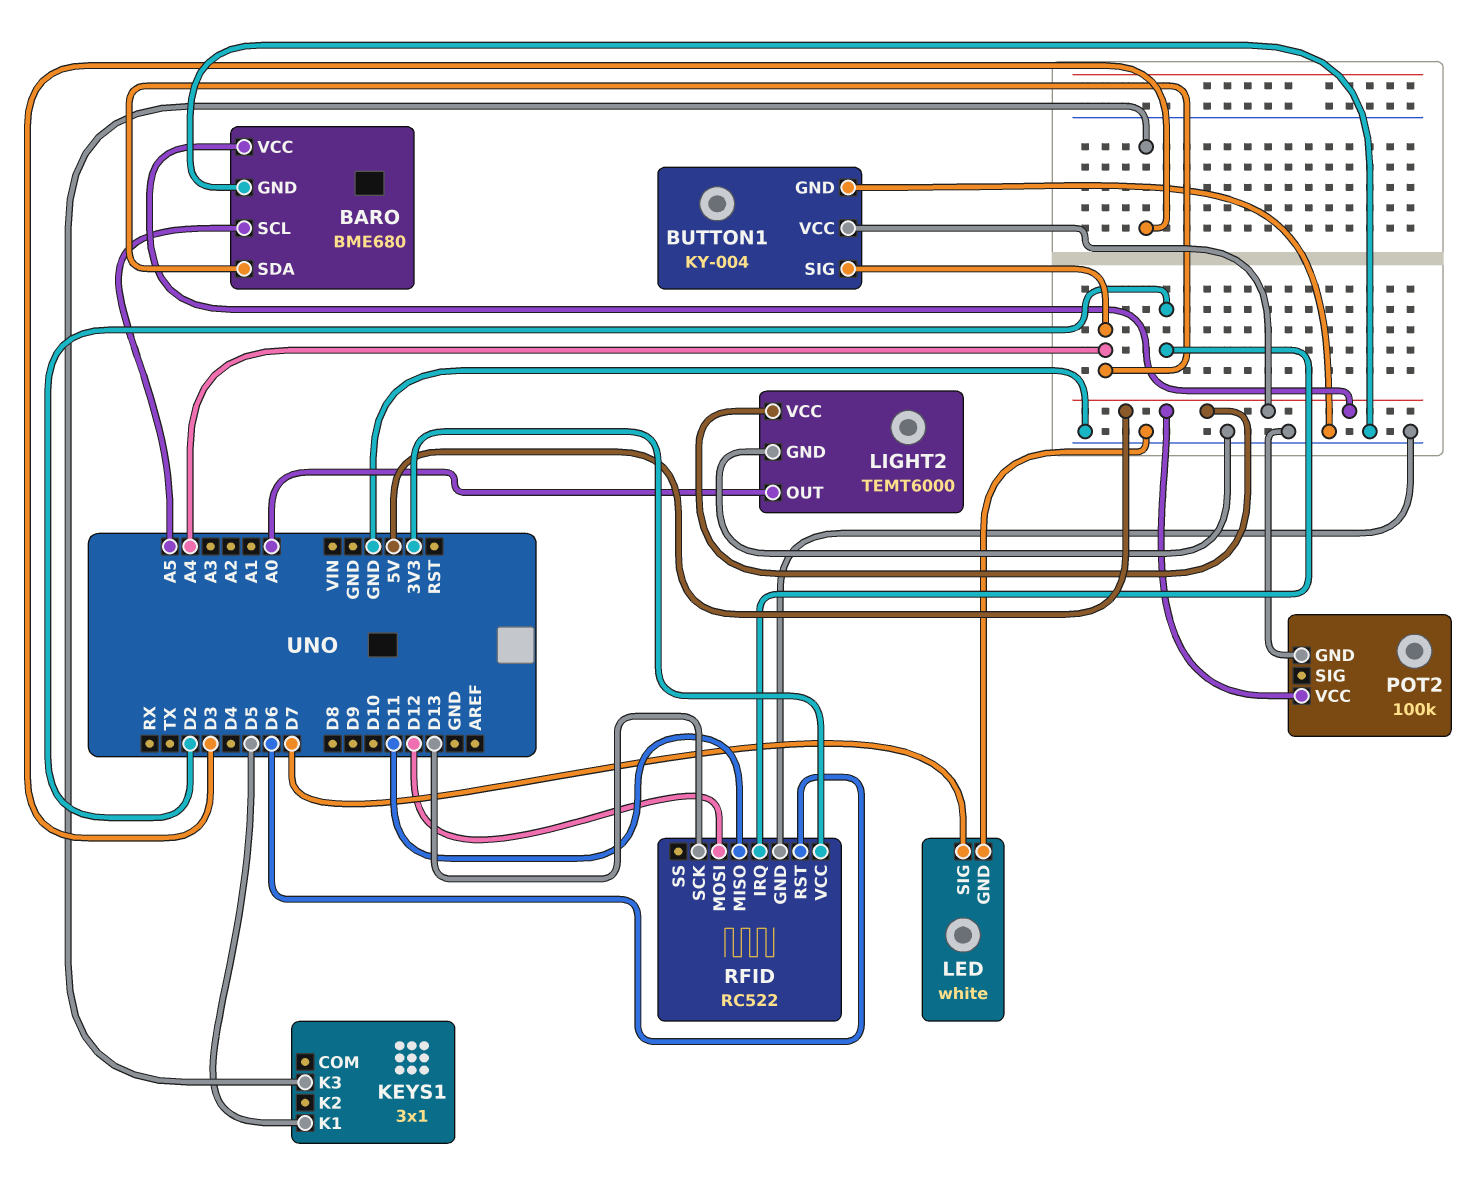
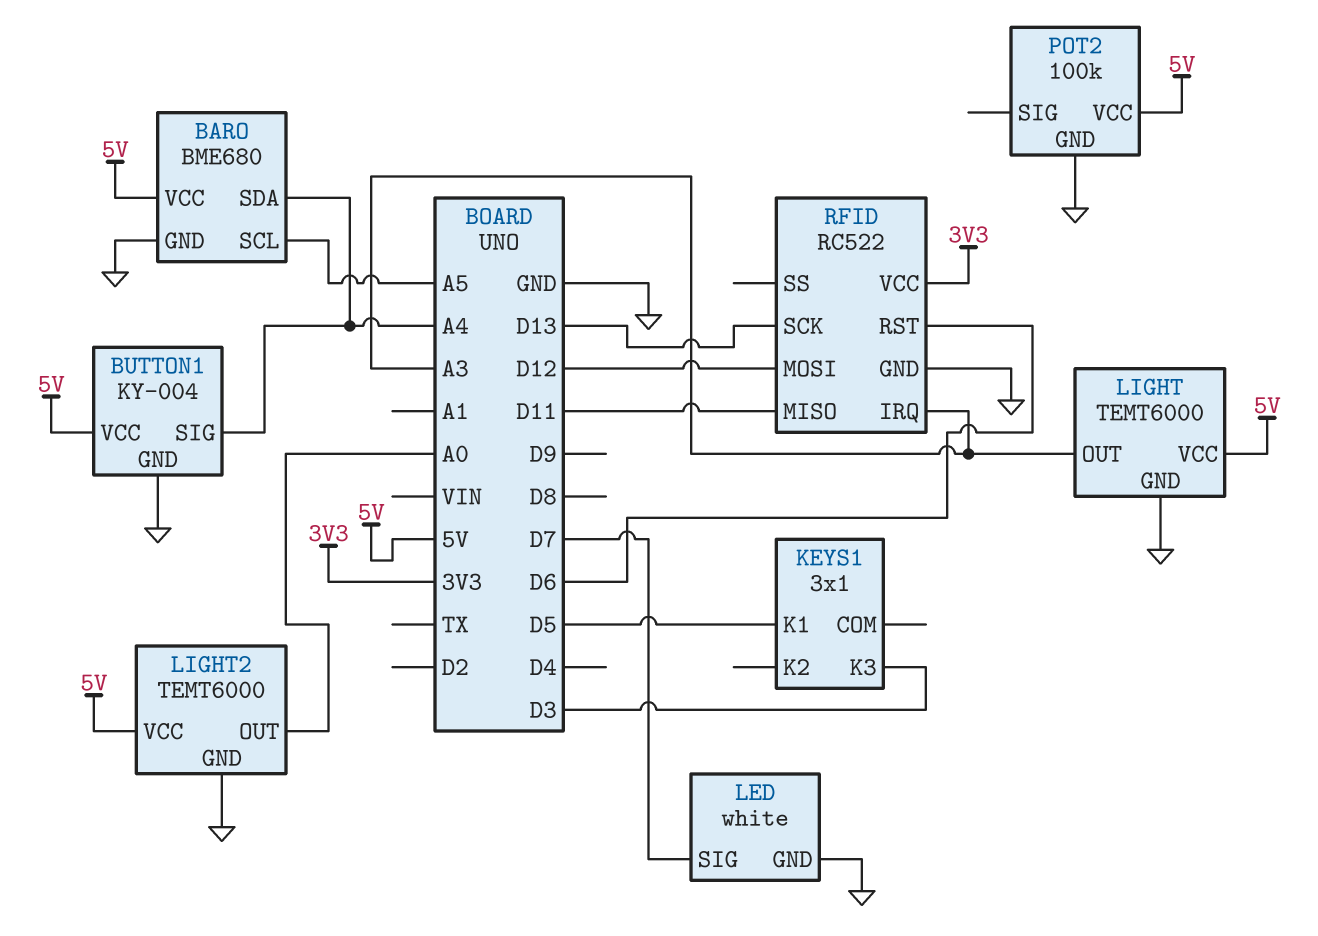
LIGHT: none -> TEMT6000
LIGHT pin GND: none -> GND
LIGHT pin OUT: none -> A3
LIGHT pin VCC: none -> 5V
RFID pin IRQ: D2 -> A3

